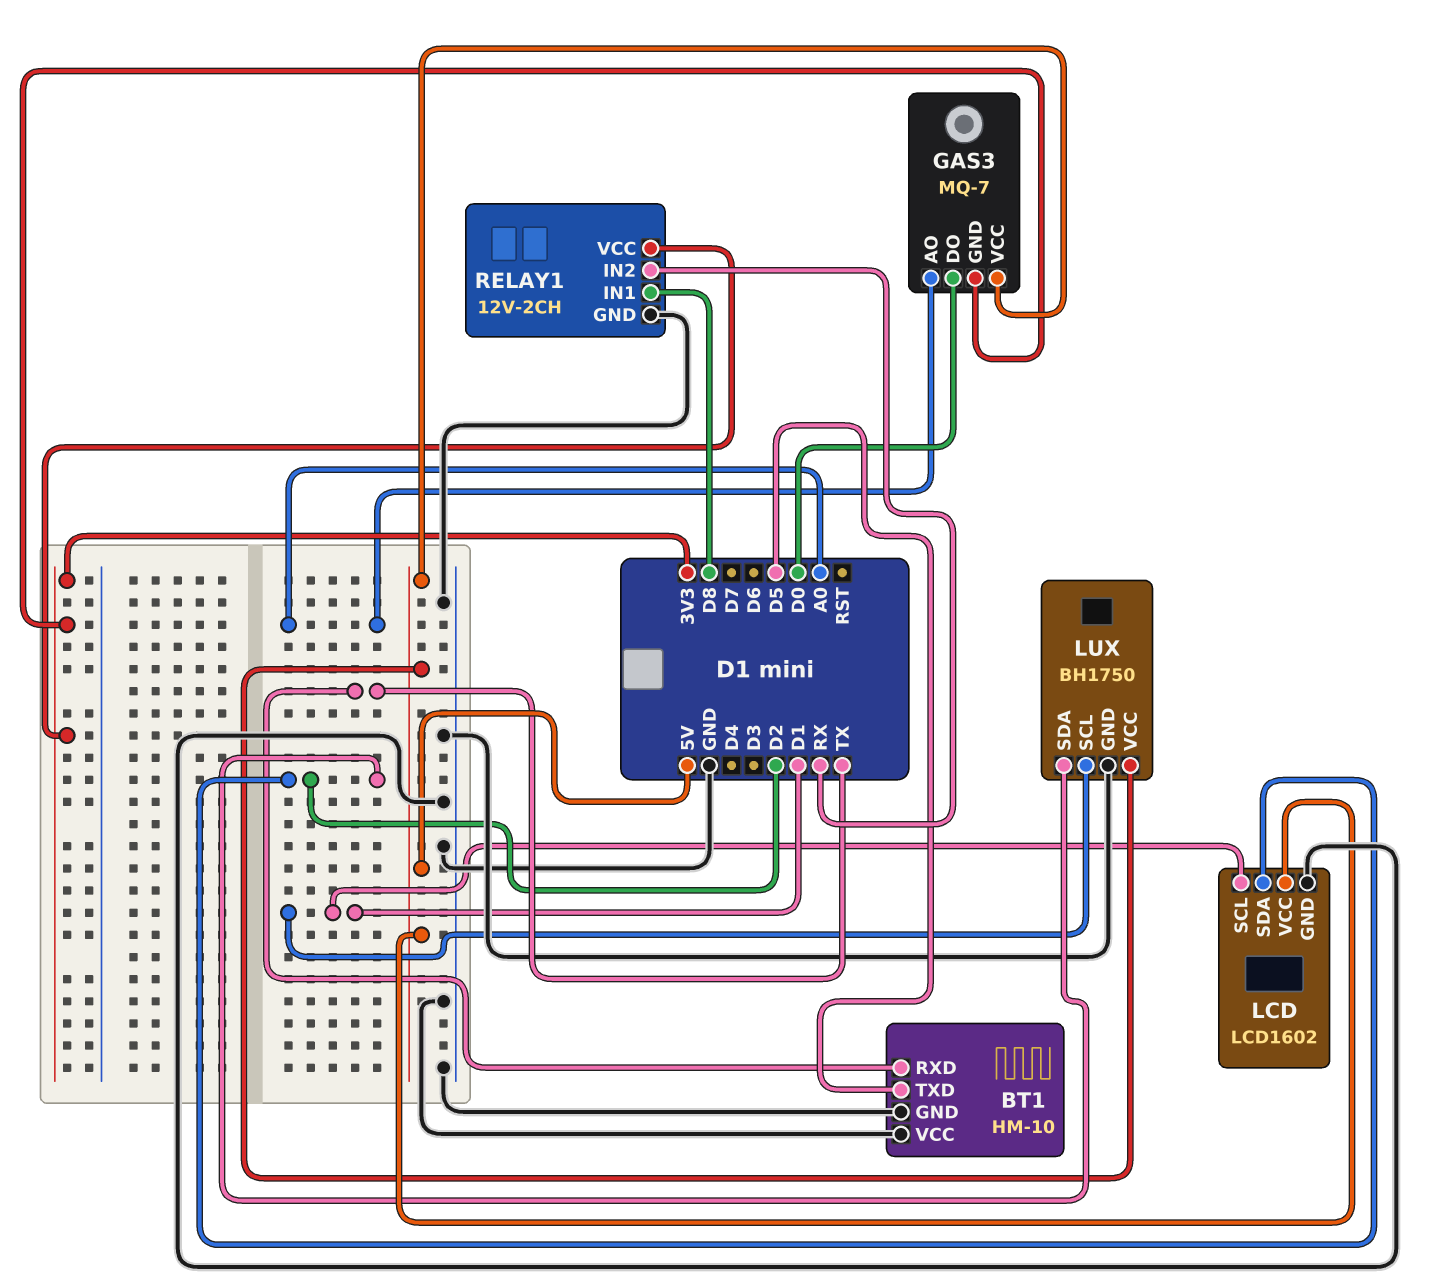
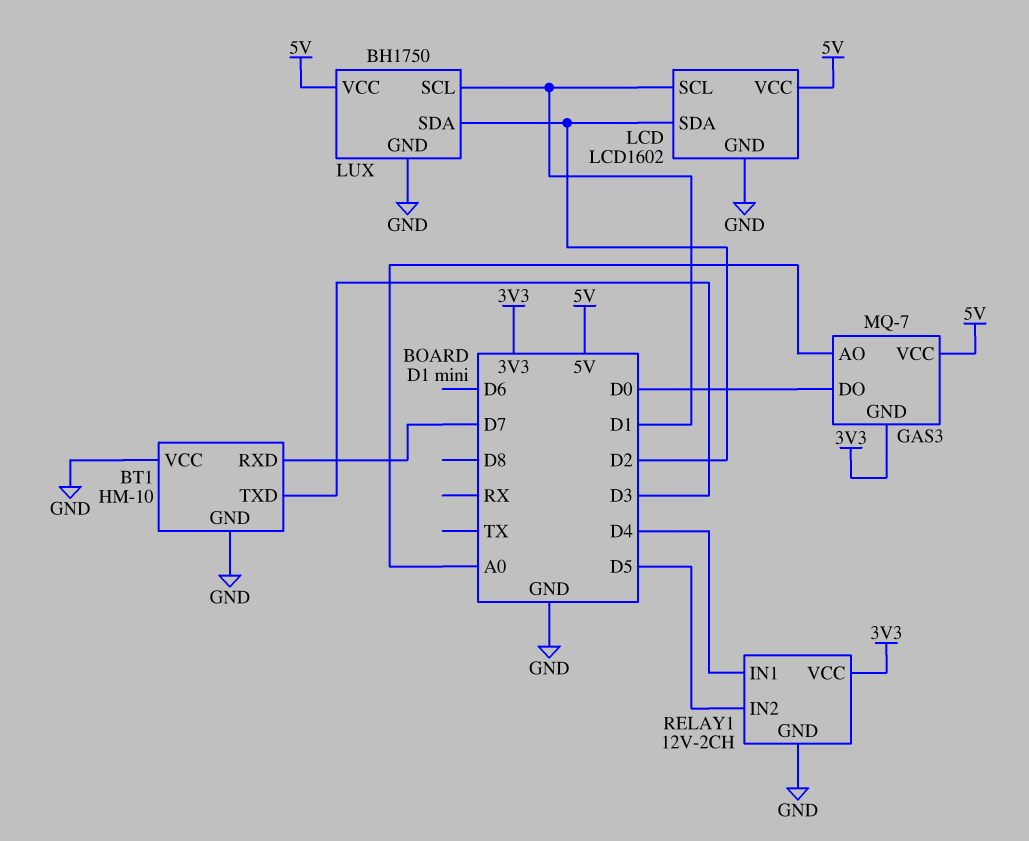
BT1 pin RXD: TX -> D7
BT1 pin TXD: D5 -> D3
RELAY1 pin IN1: D8 -> D4
RELAY1 pin IN2: RX -> D5

